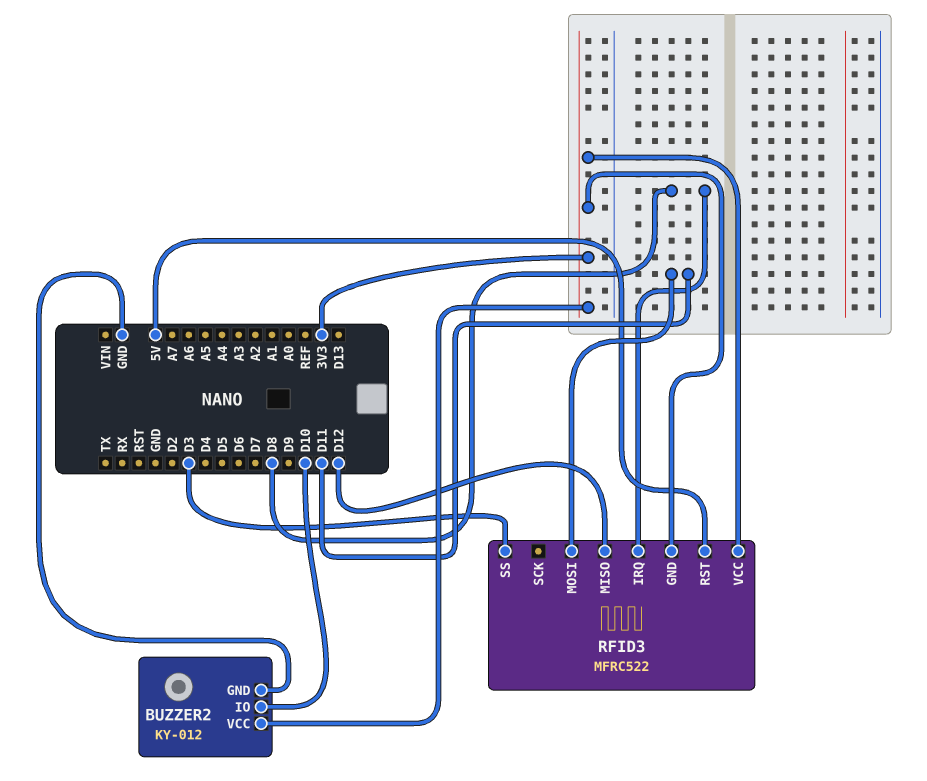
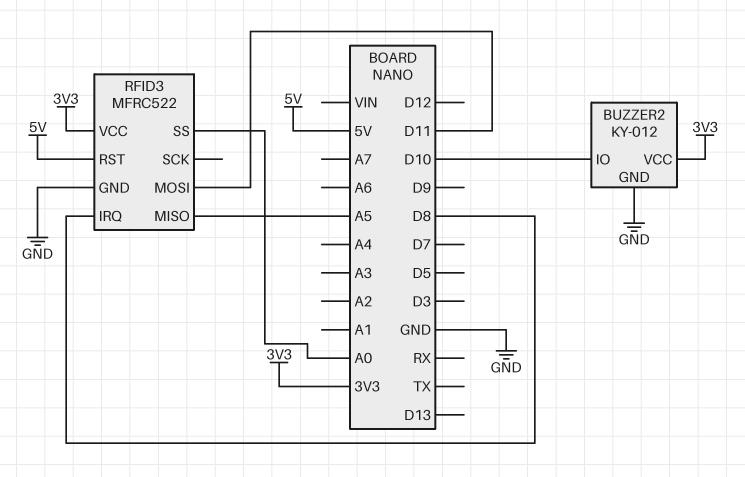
RFID3 pin GND: 3V3 -> GND
RFID3 pin MISO: D12 -> A5
RFID3 pin SS: D3 -> A0

